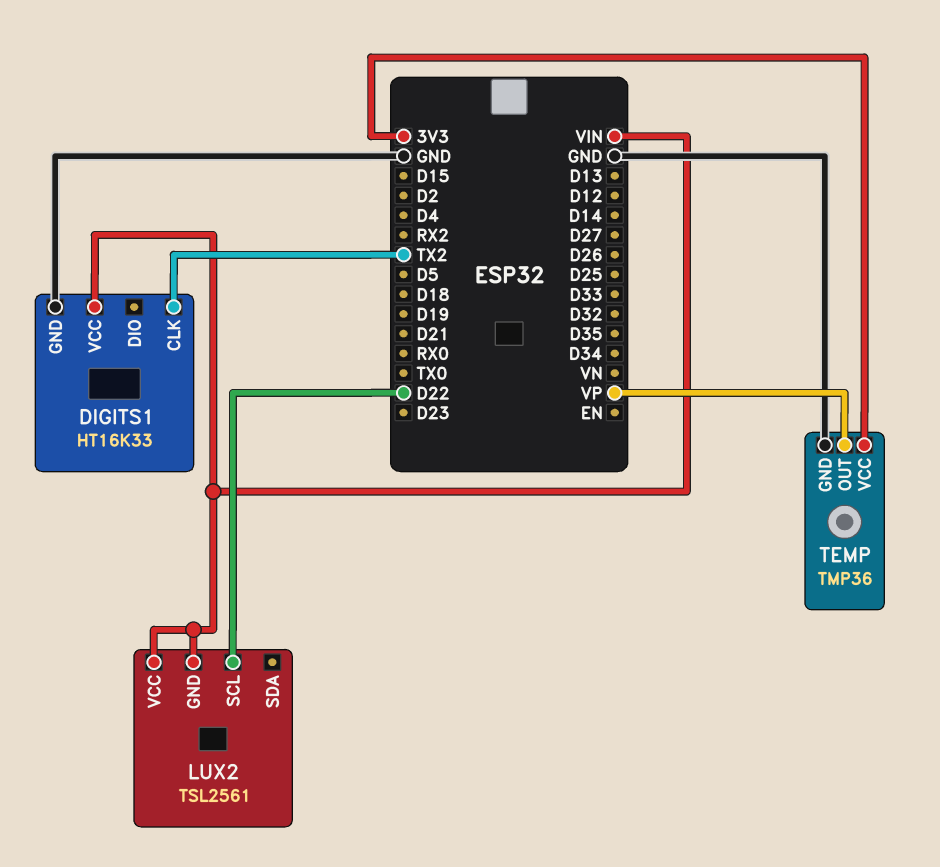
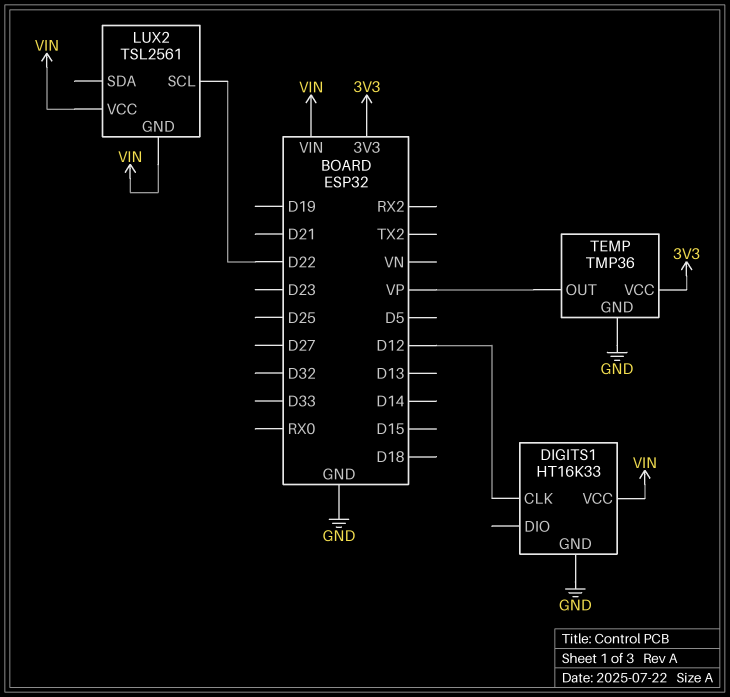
DIGITS1 pin CLK: TX2 -> D12

